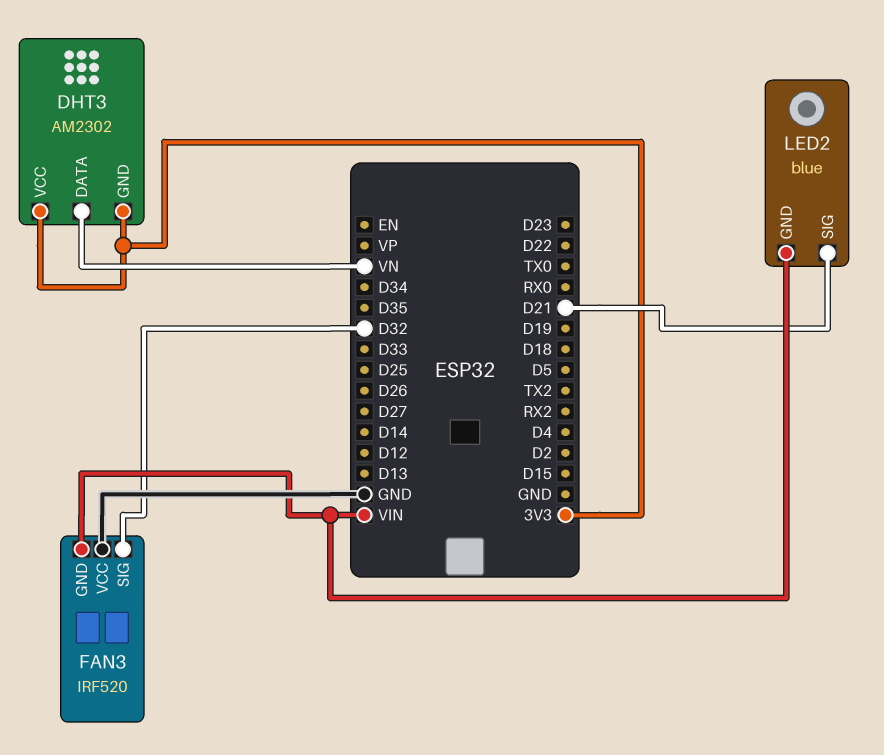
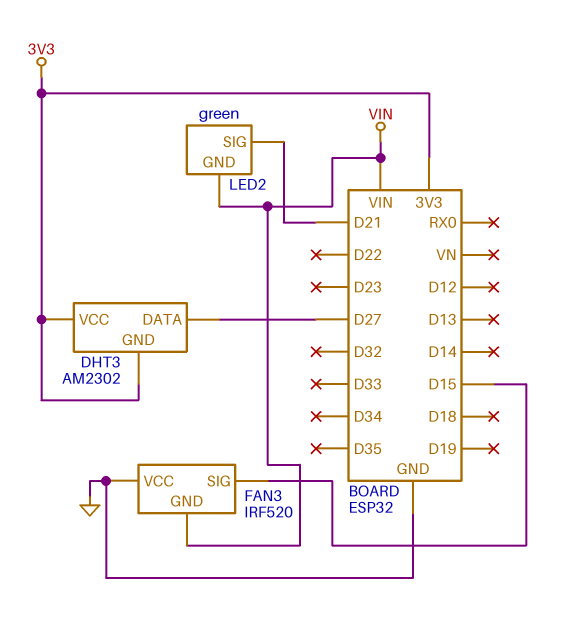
DHT3 pin DATA: VN -> D27
FAN3 pin SIG: D32 -> D15
LED2: blue -> green

